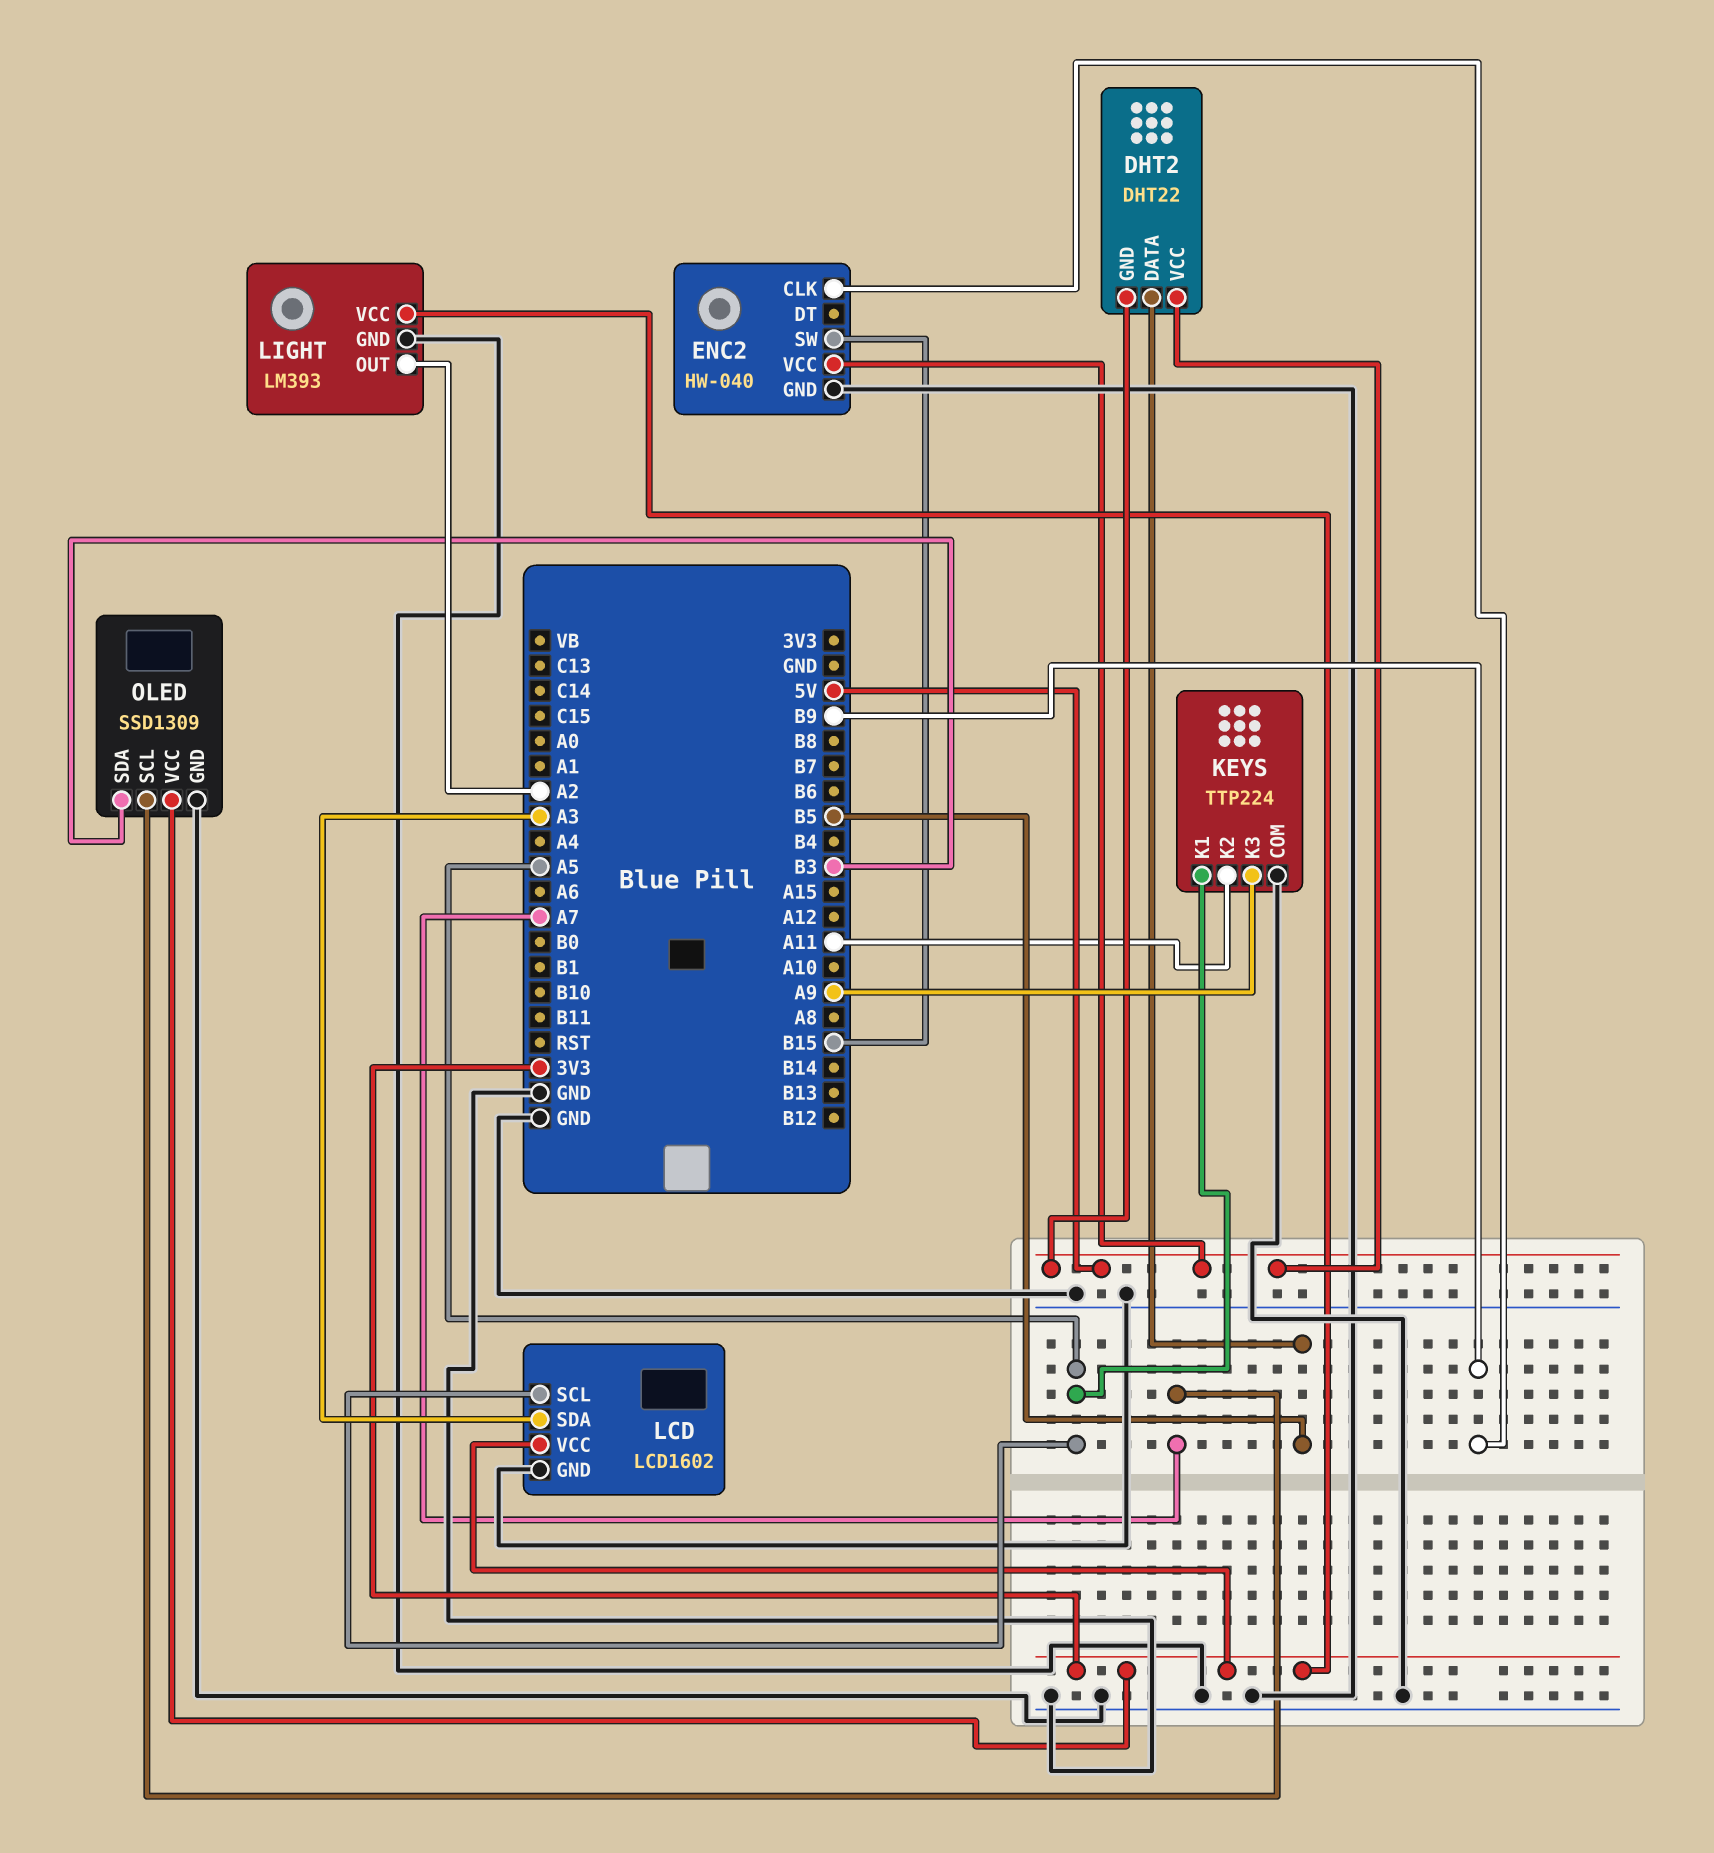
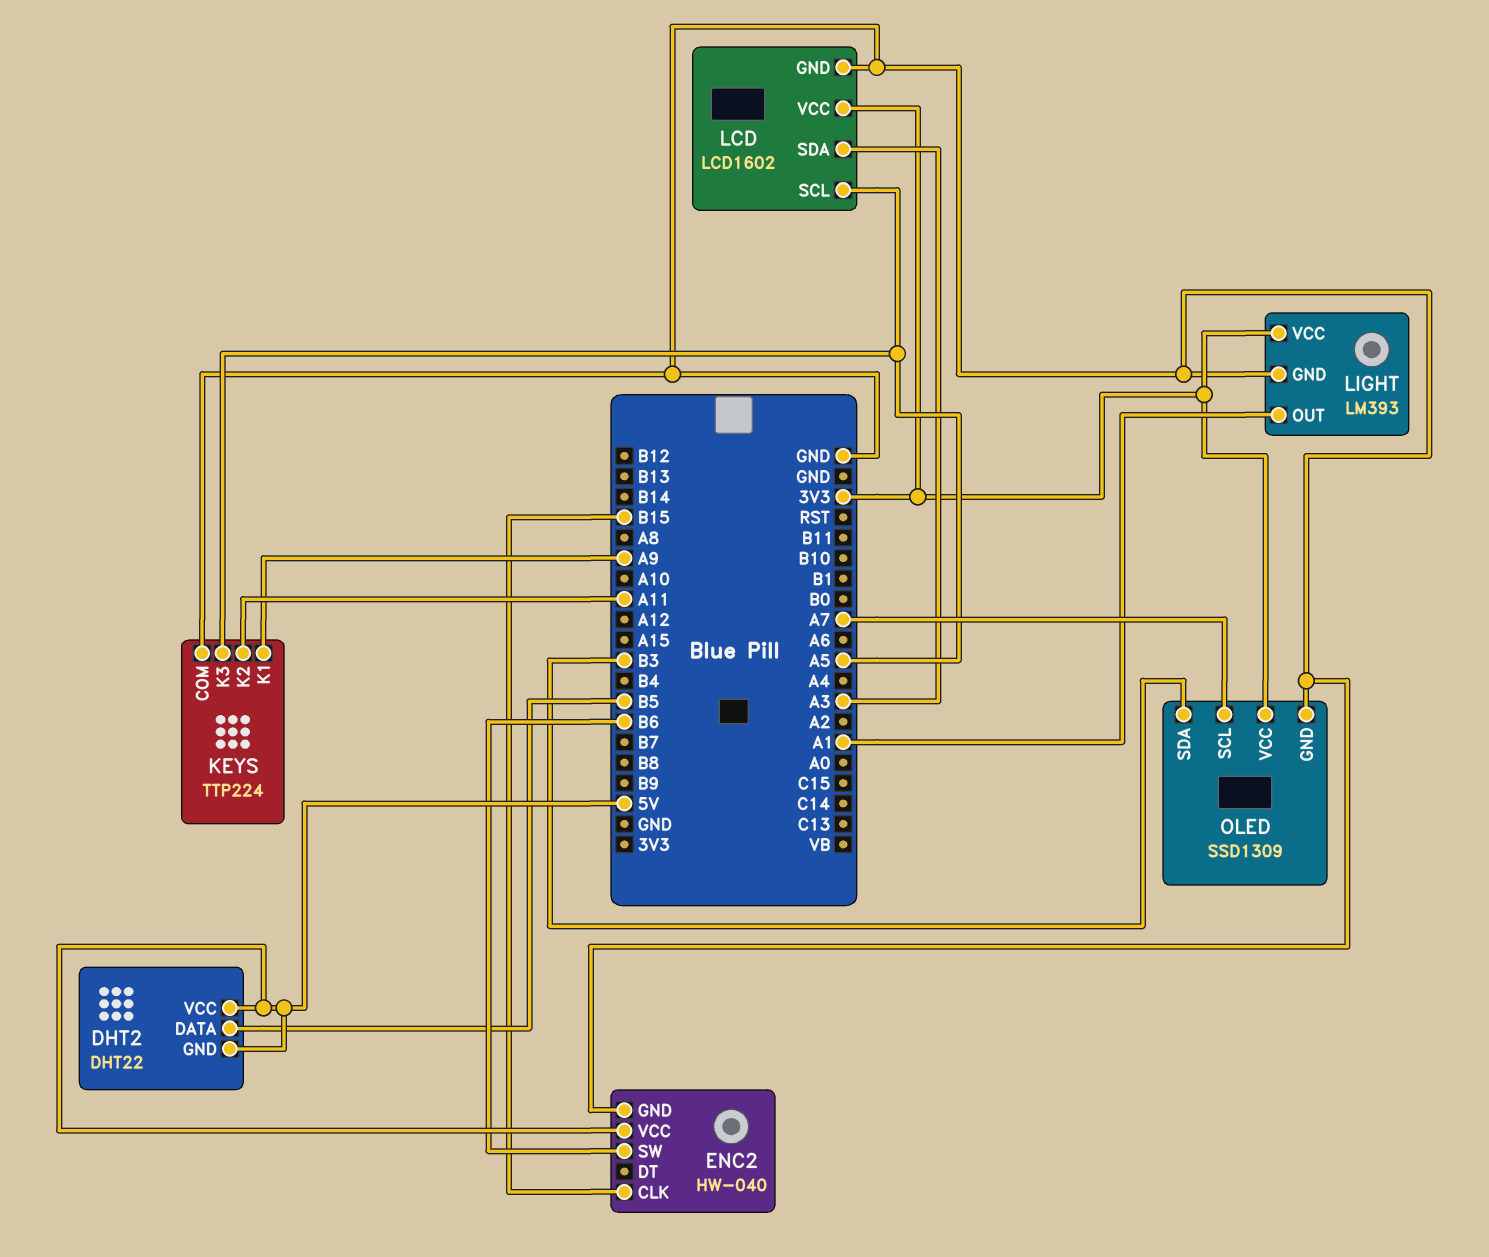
ENC2 pin CLK: B9 -> B15
ENC2 pin SW: B15 -> B6
KEYS pin K1: A5 -> A9
KEYS pin K3: A9 -> A5
LIGHT pin OUT: A2 -> A1

